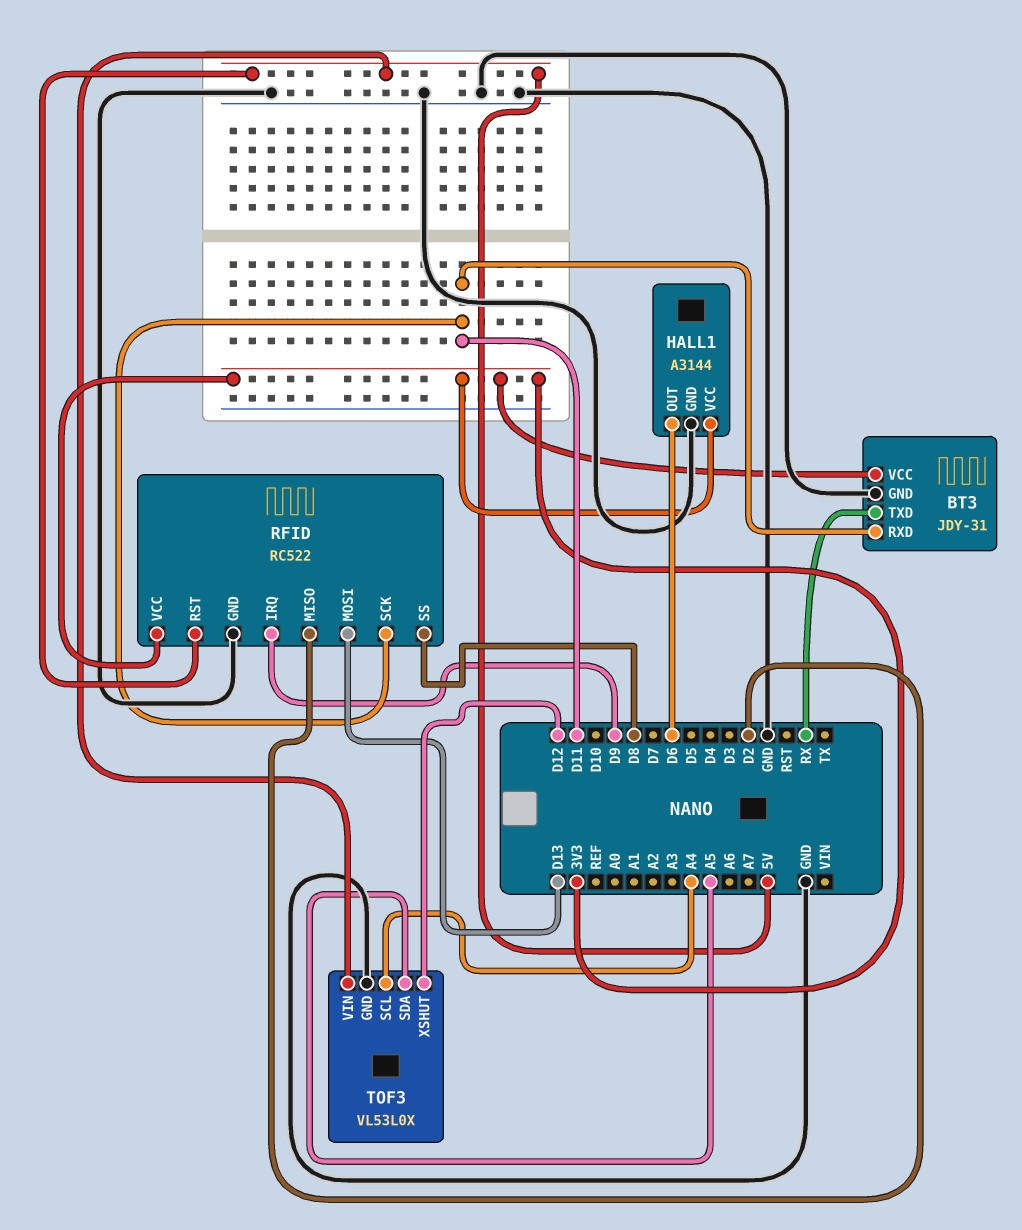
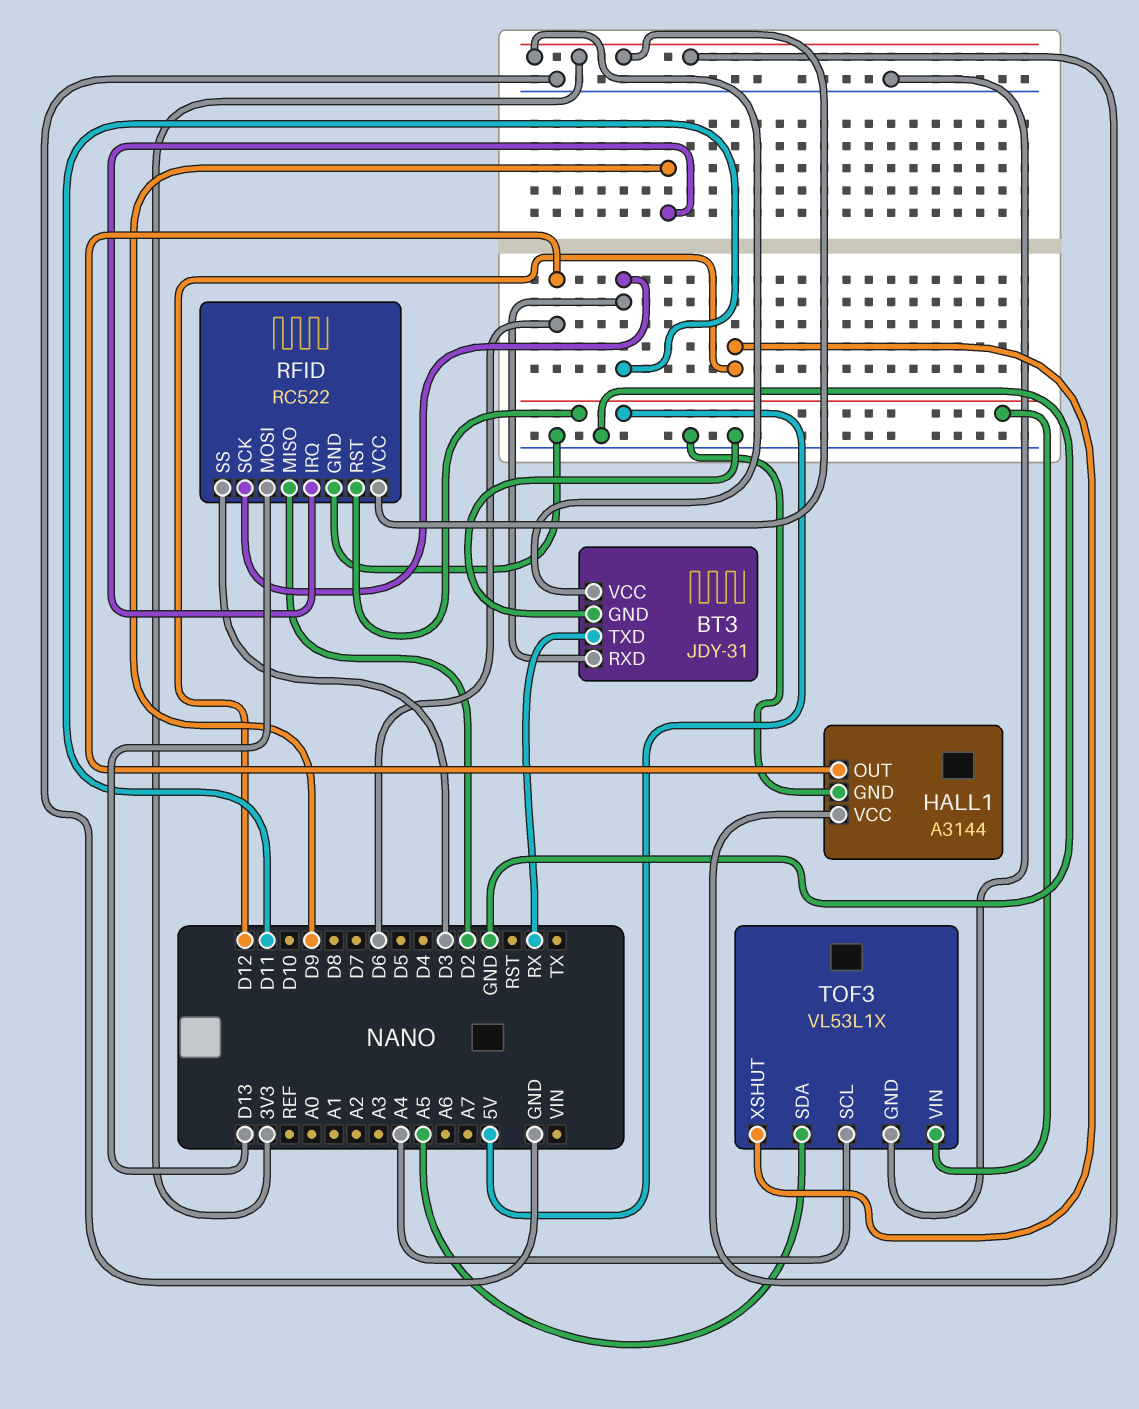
RFID pin SS: D8 -> D3
TOF3: VL53L0X -> VL53L1X

